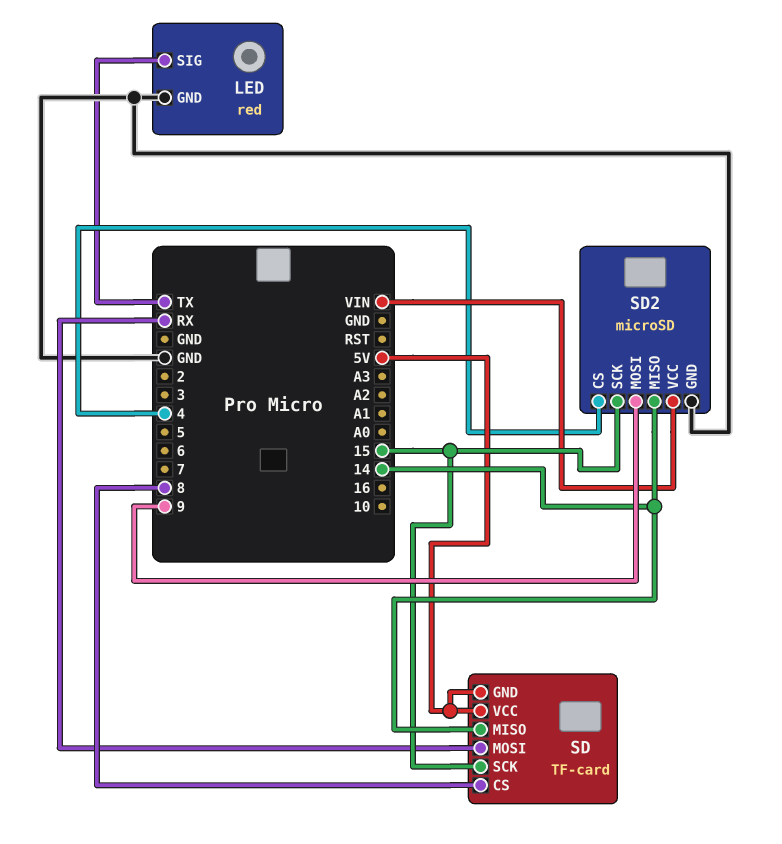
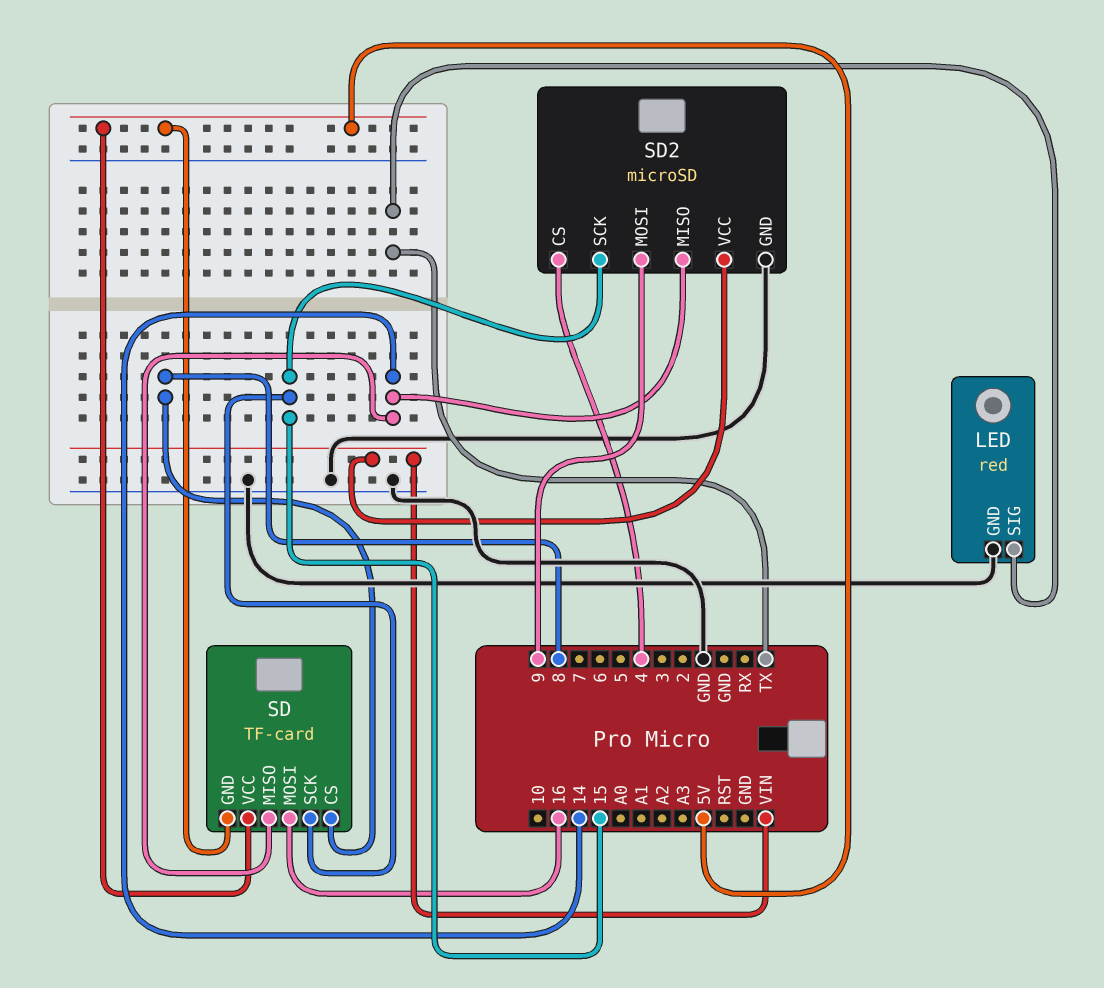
SD pin MOSI: RX -> 16

